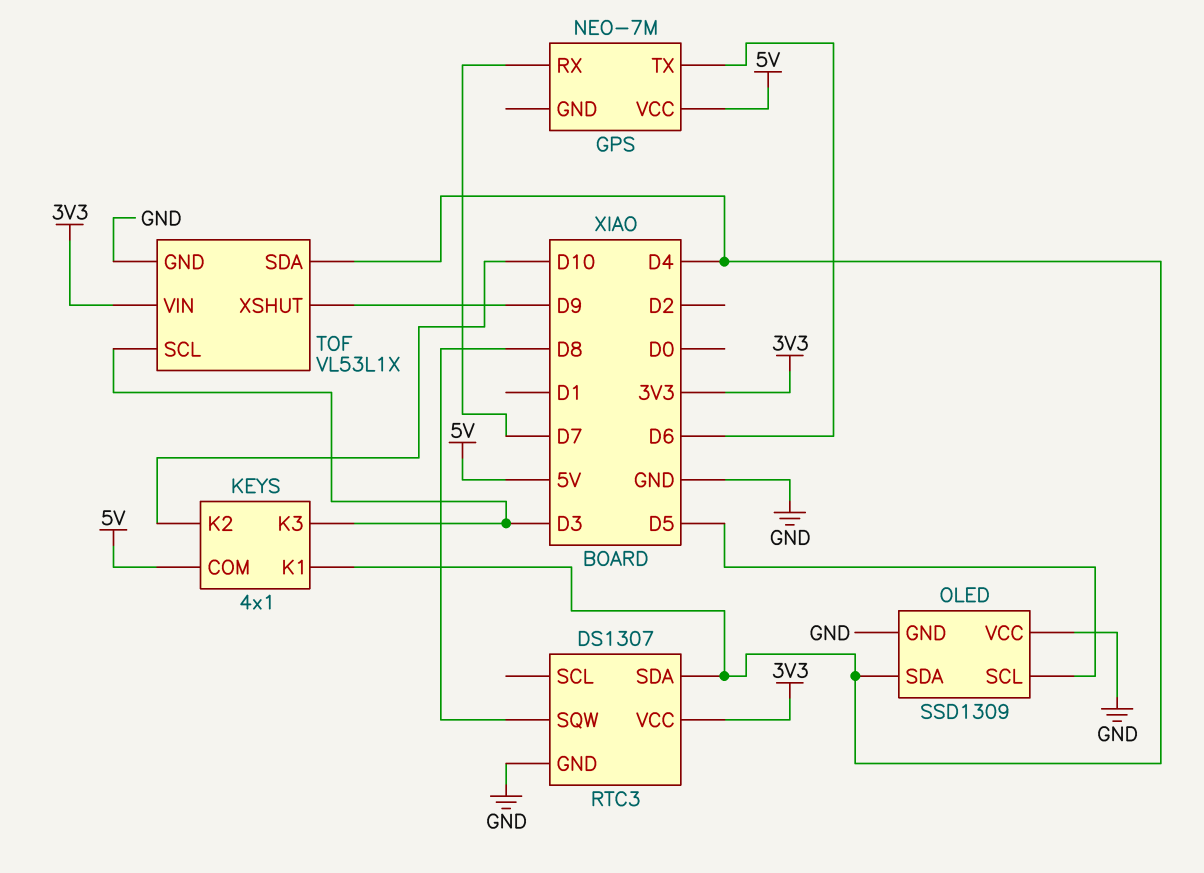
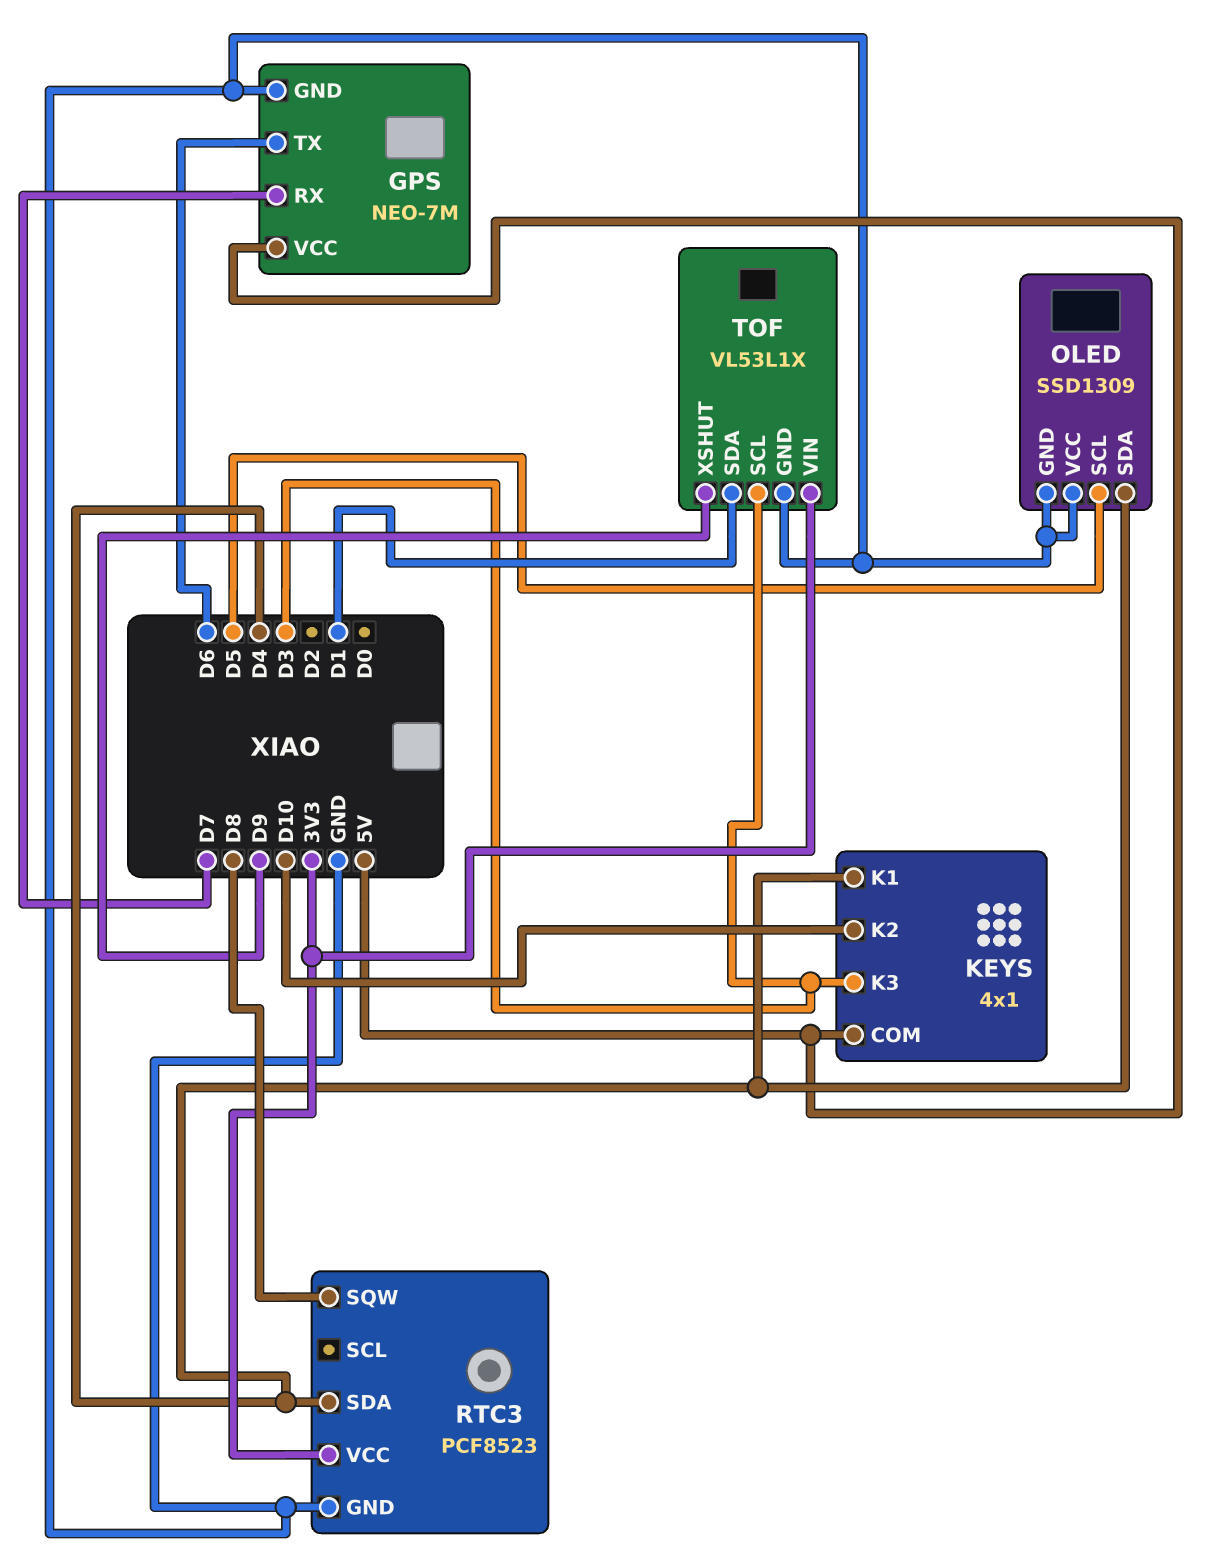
GPS pin GND: none -> GND
RTC3: DS1307 -> PCF8523
TOF pin SDA: D4 -> D1

